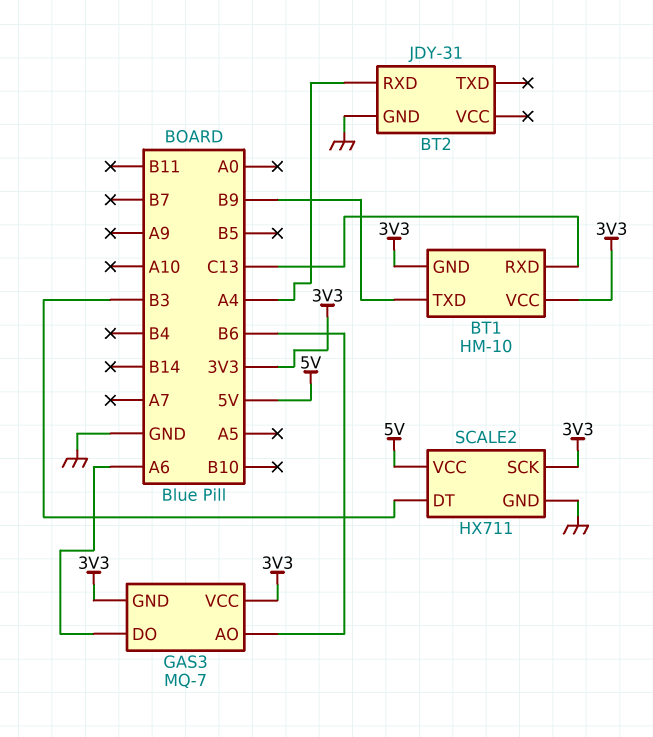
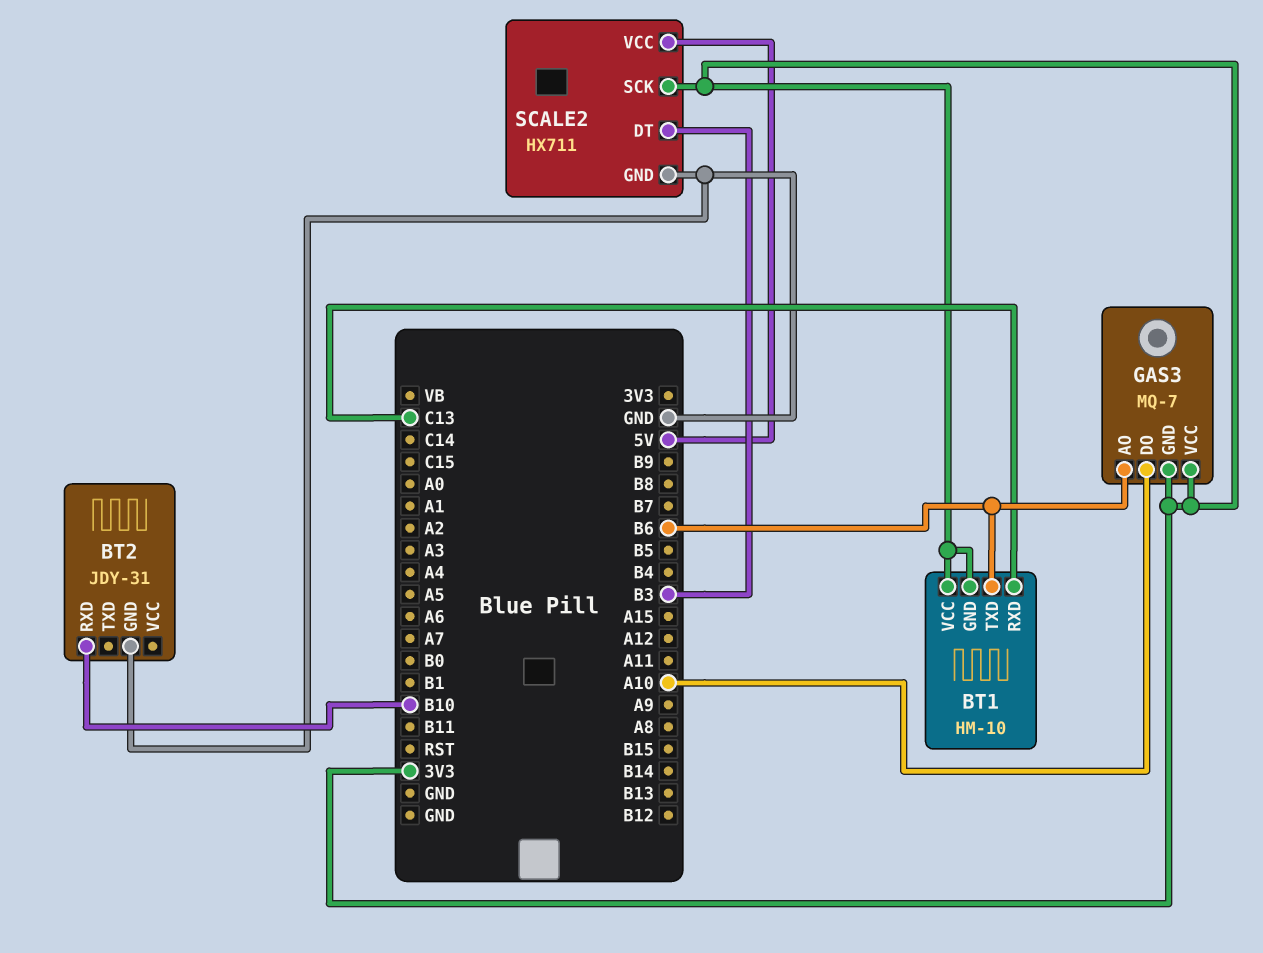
BT1 pin TXD: B9 -> B6
BT2 pin RXD: A4 -> B10
GAS3 pin DO: A6 -> A10

